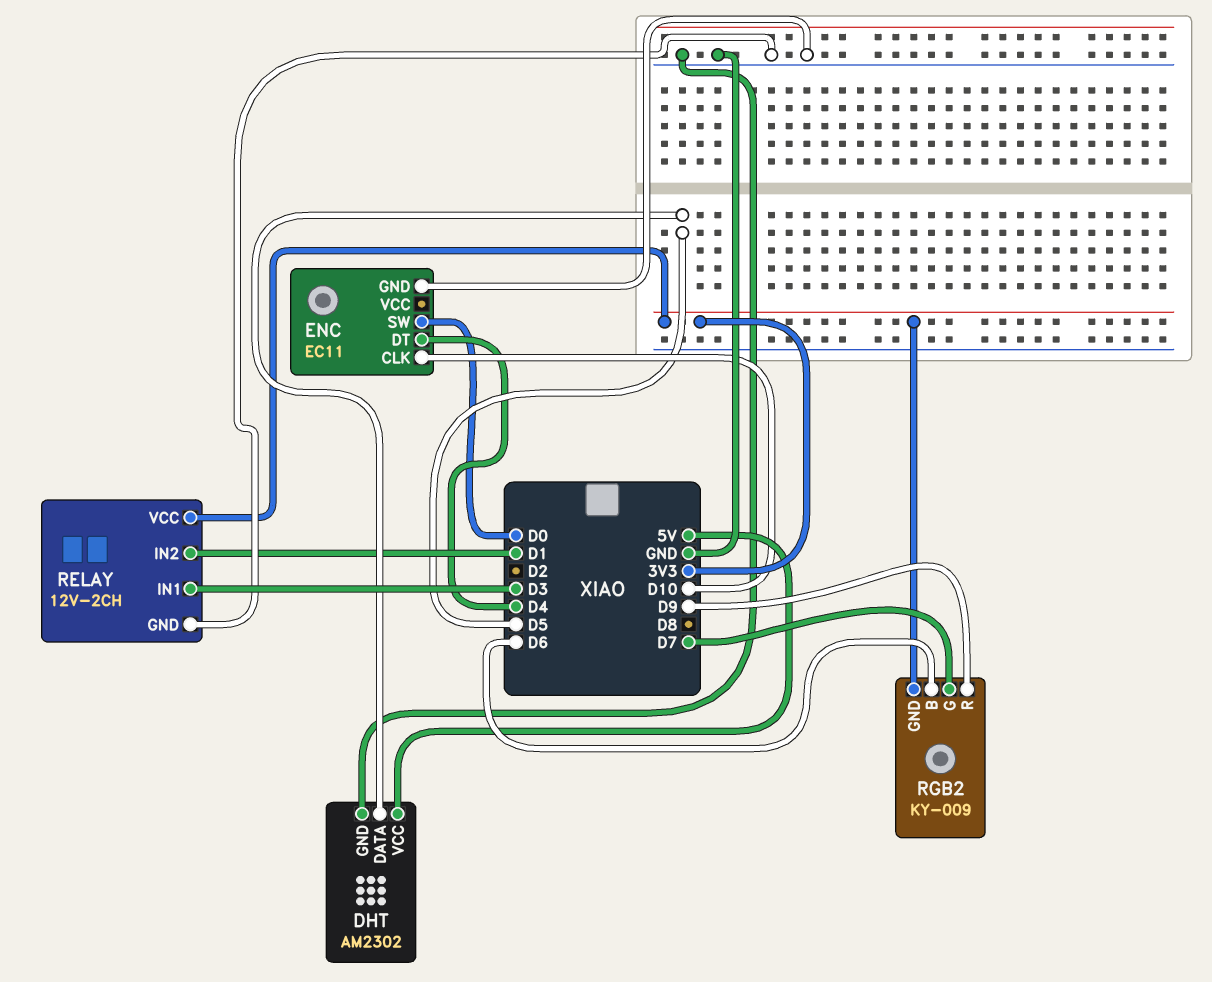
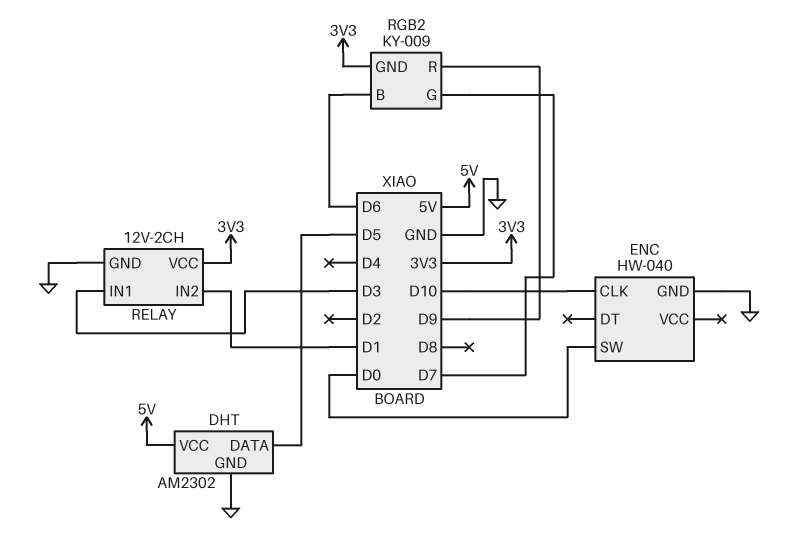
ENC: EC11 -> HW-040
ENC pin DT: D4 -> none

